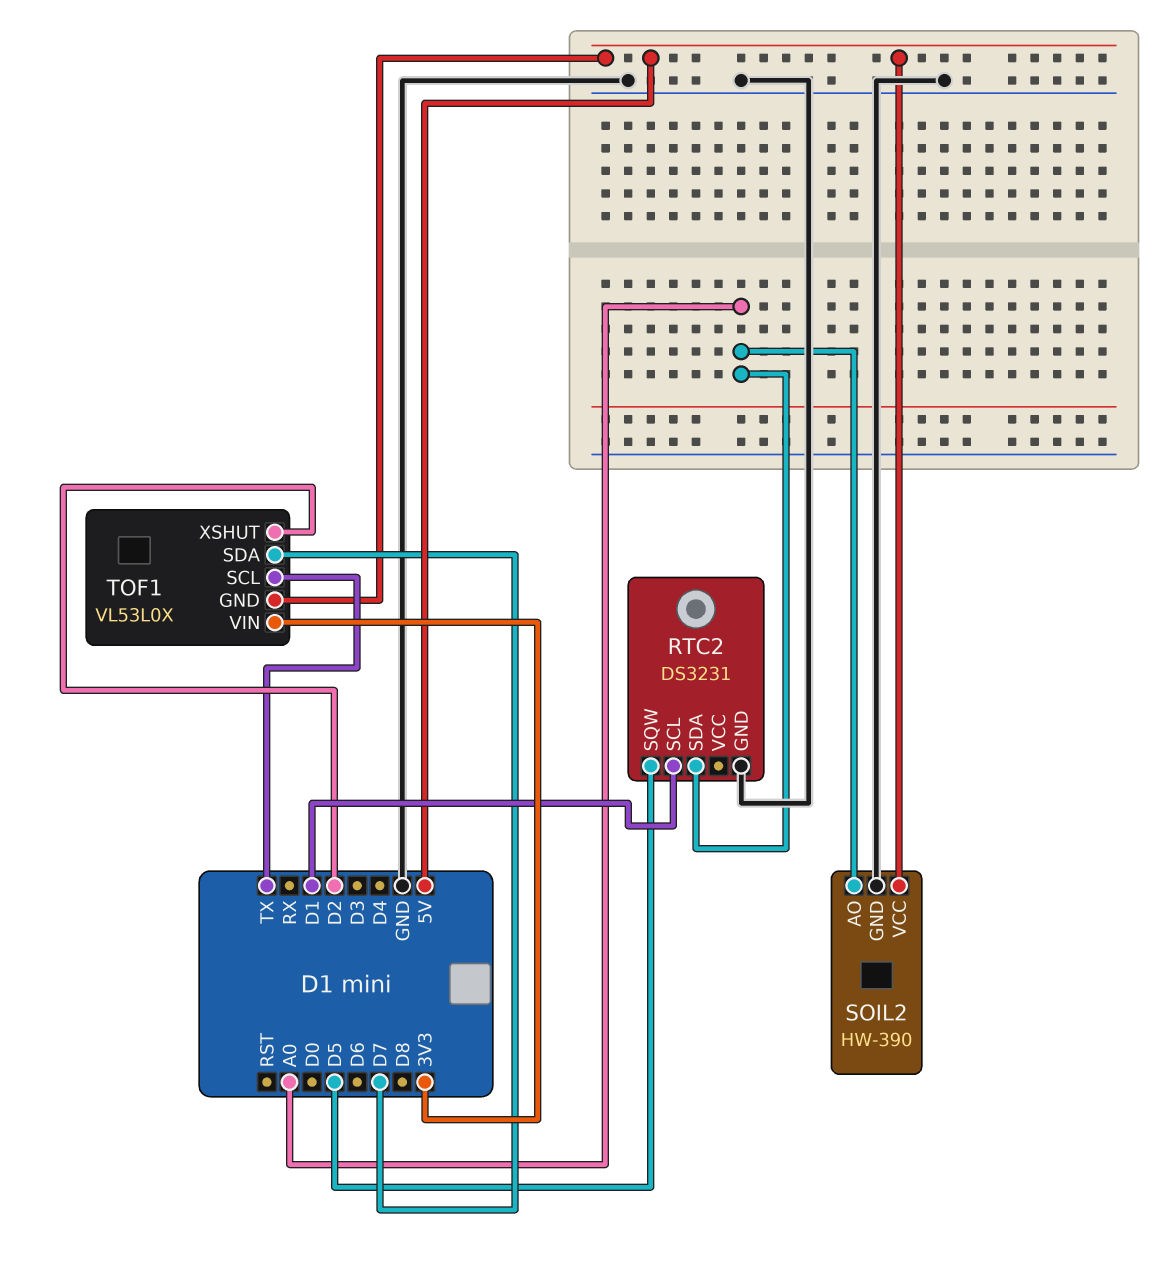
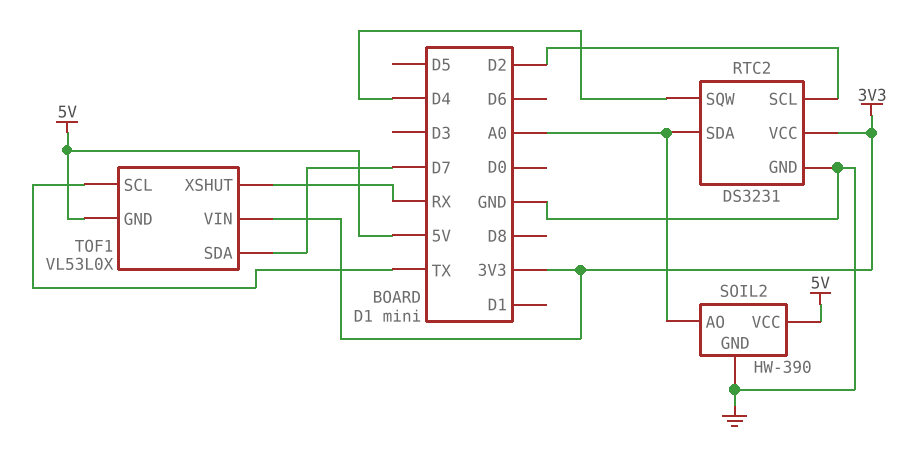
RTC2 pin SCL: D1 -> D2
RTC2 pin SQW: D5 -> D4
RTC2 pin VCC: none -> 3V3
TOF1 pin XSHUT: D2 -> RX

